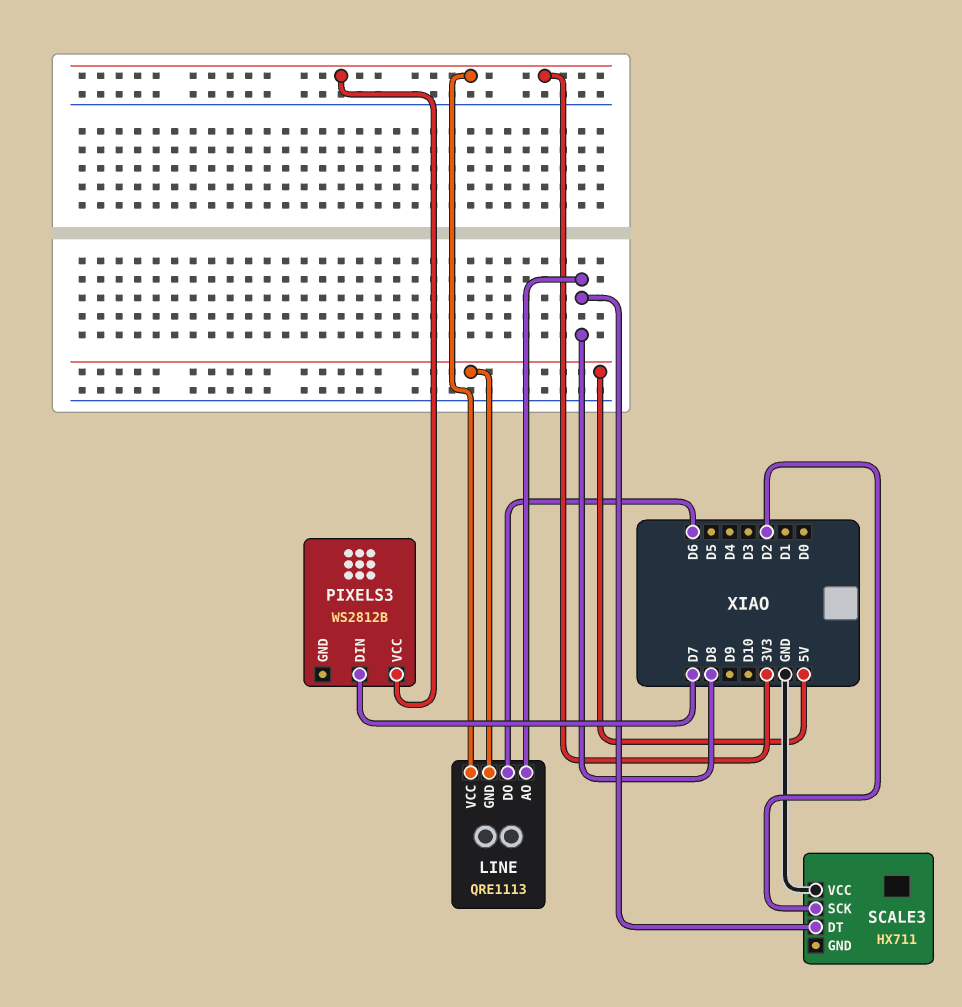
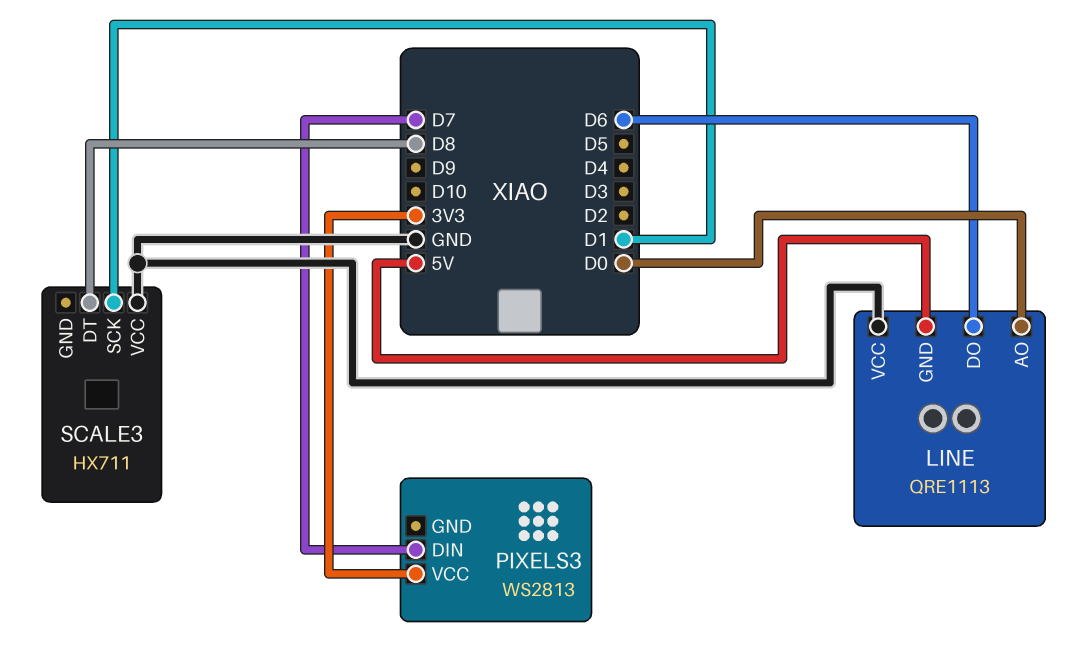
LINE pin AO: D8 -> D0
LINE pin VCC: 3V3 -> GND
PIXELS3: WS2812B -> WS2813
SCALE3 pin SCK: D2 -> D1

